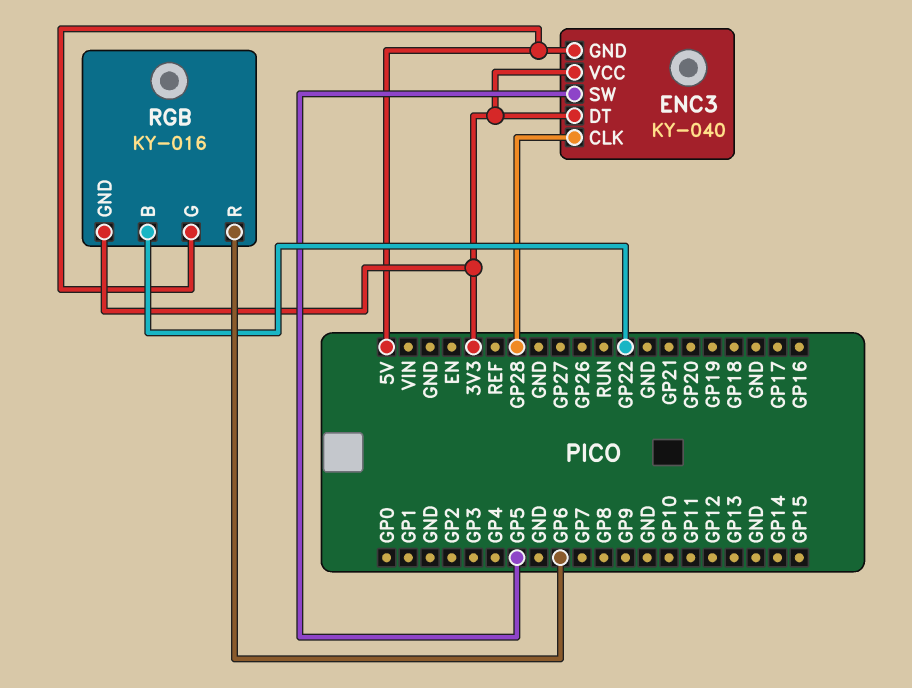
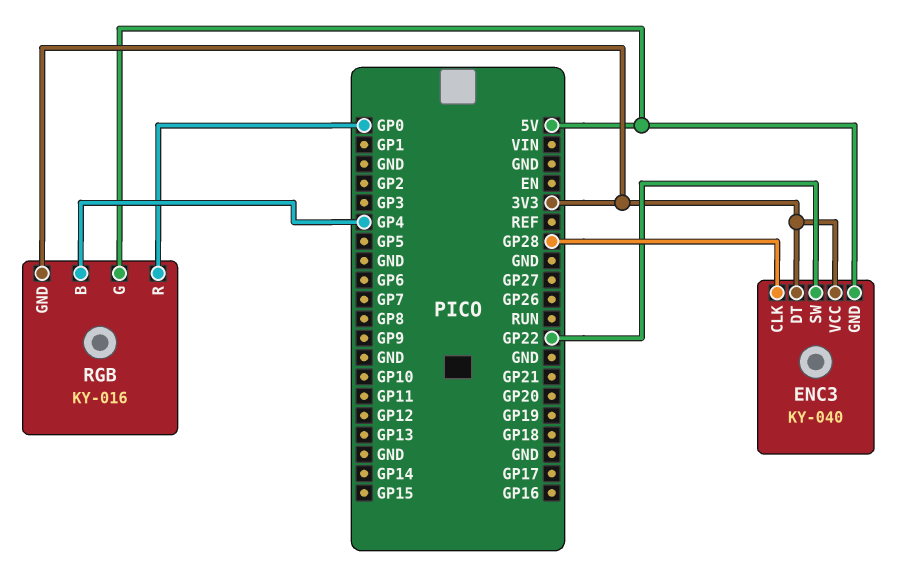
ENC3 pin SW: GP5 -> GP22
RGB pin B: GP22 -> GP4
RGB pin R: GP6 -> GP0

